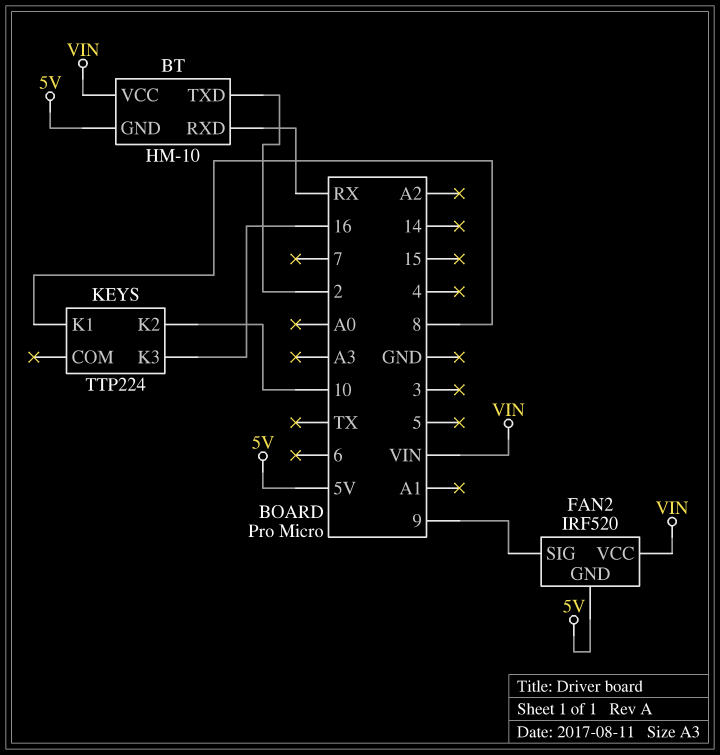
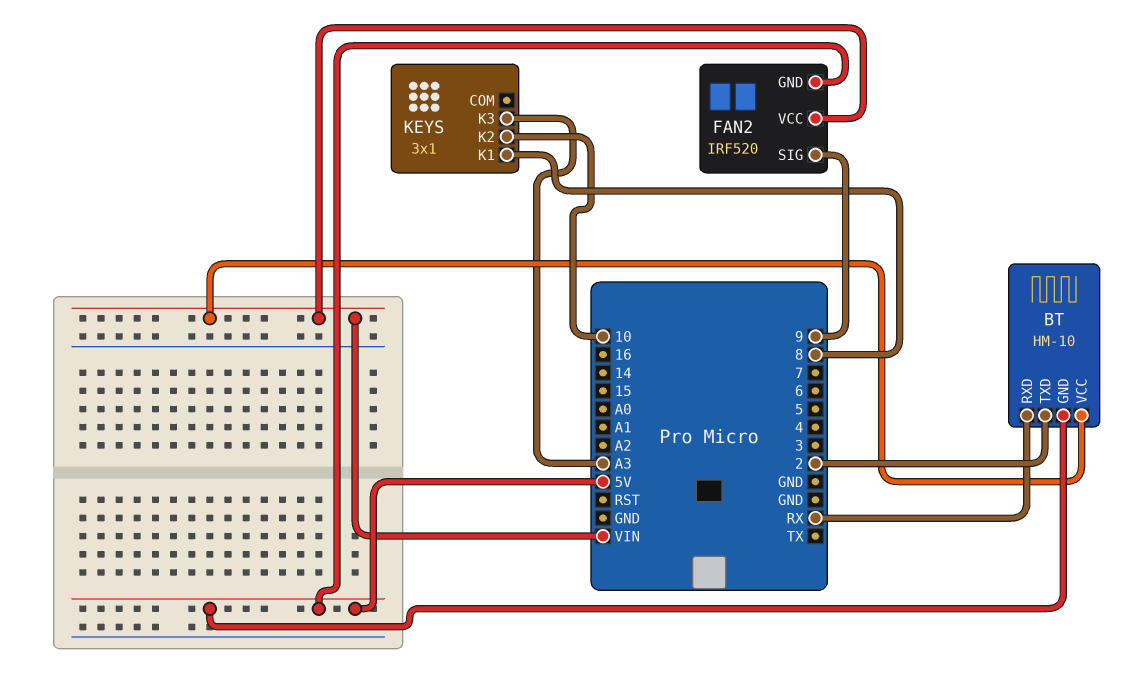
KEYS: TTP224 -> 3x1
KEYS pin K3: 16 -> A3

